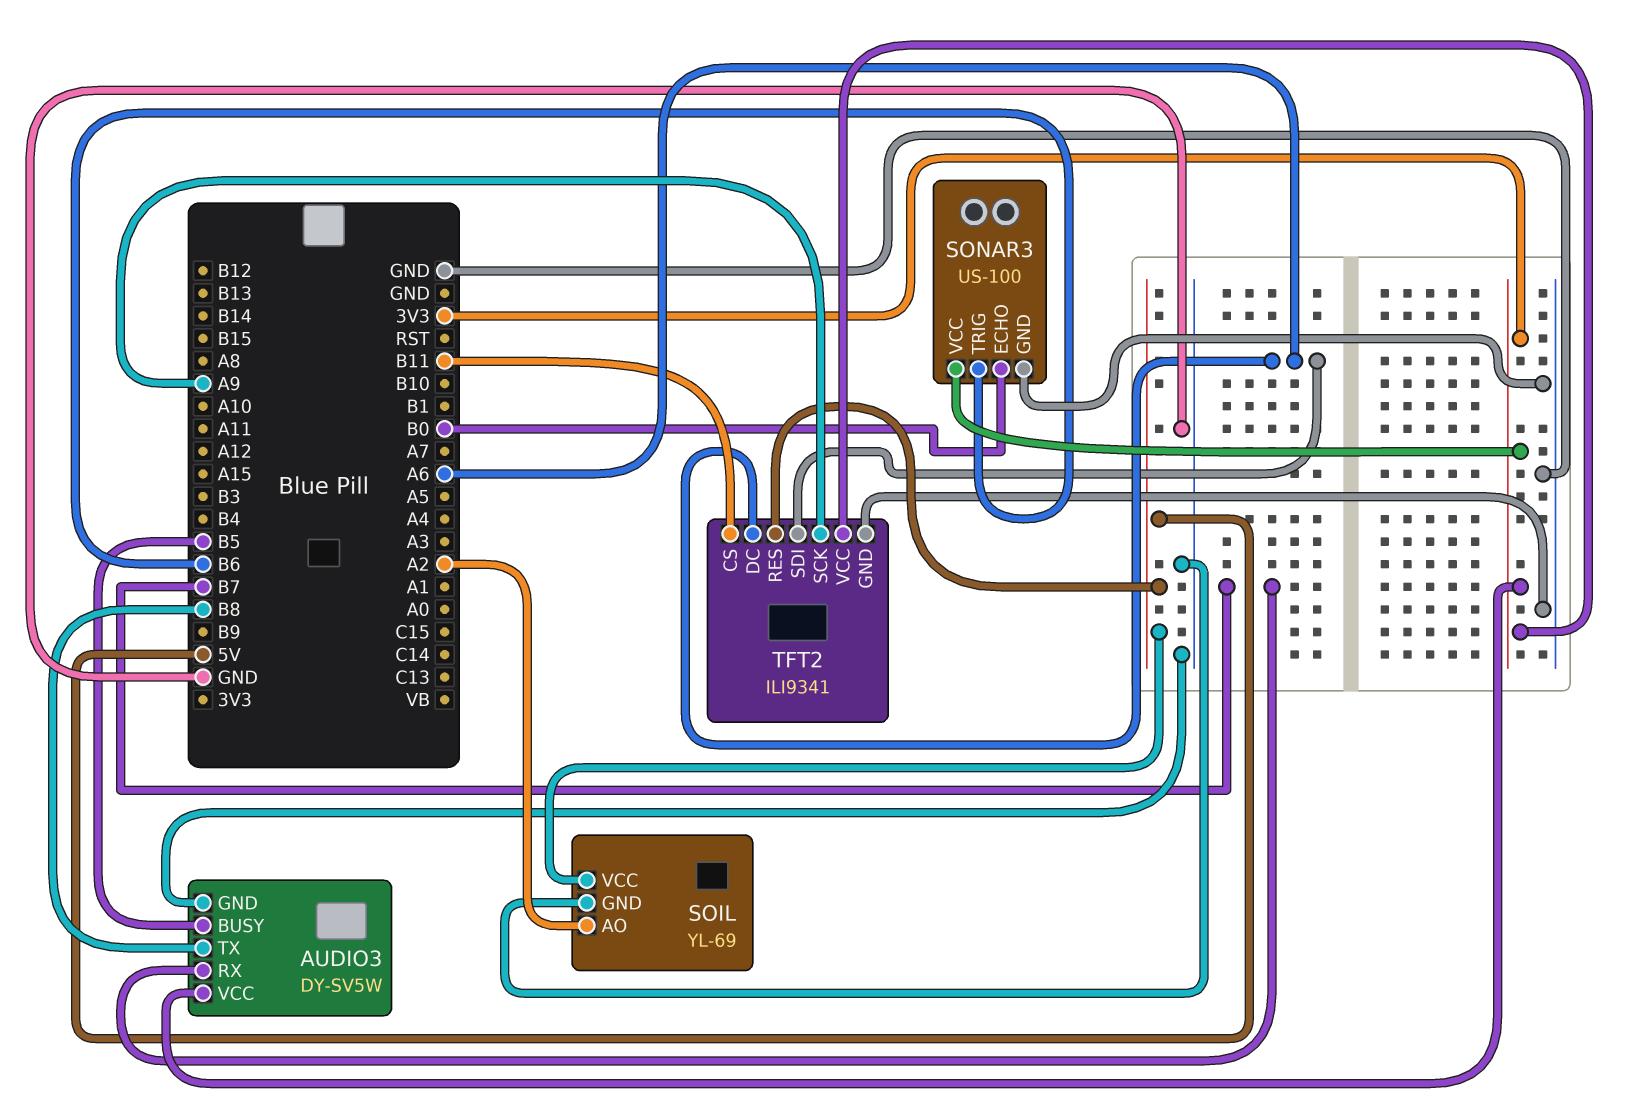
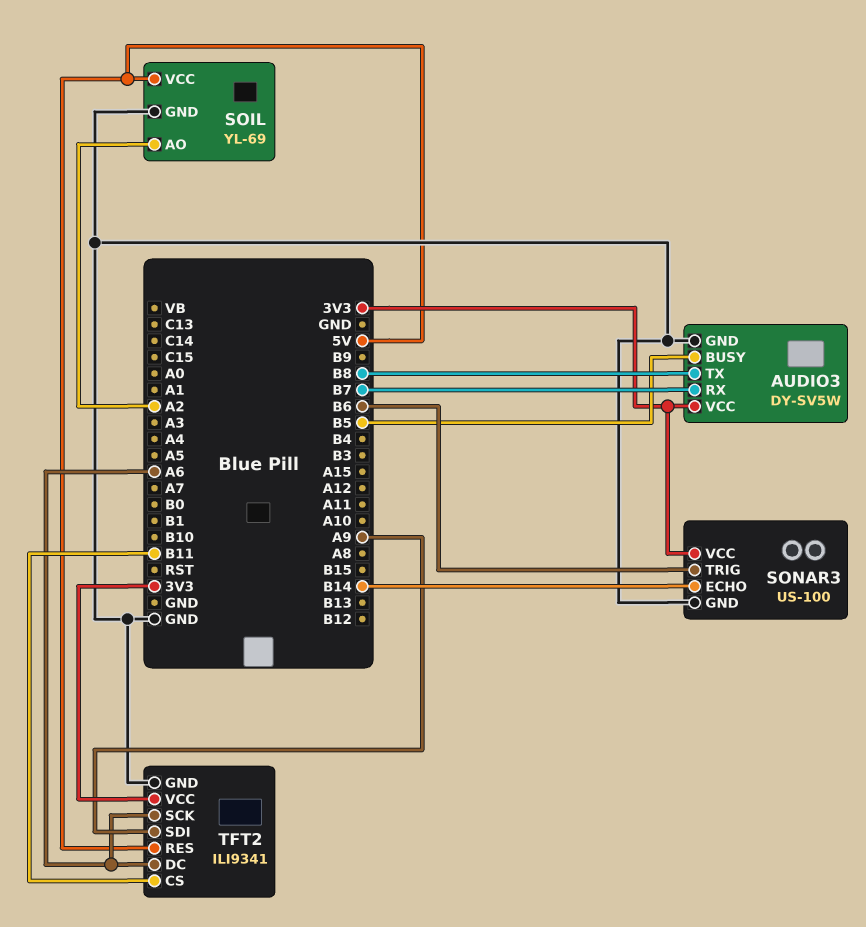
SONAR3 pin ECHO: B0 -> B14
TFT2 pin SCK: A9 -> A6
TFT2 pin SDI: A6 -> A9

